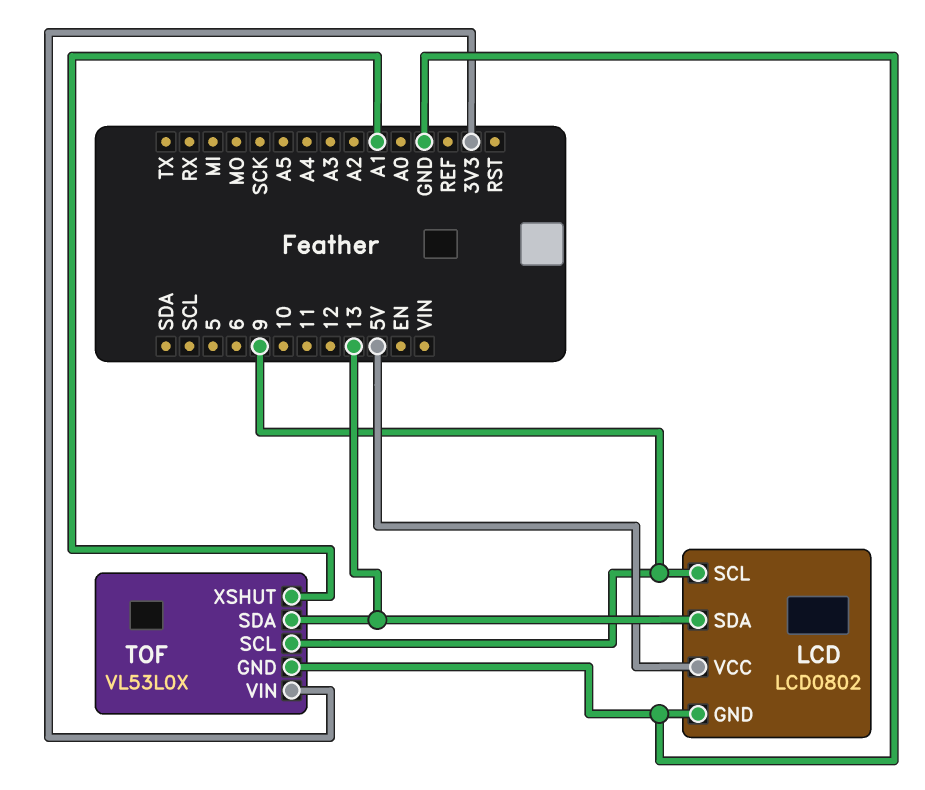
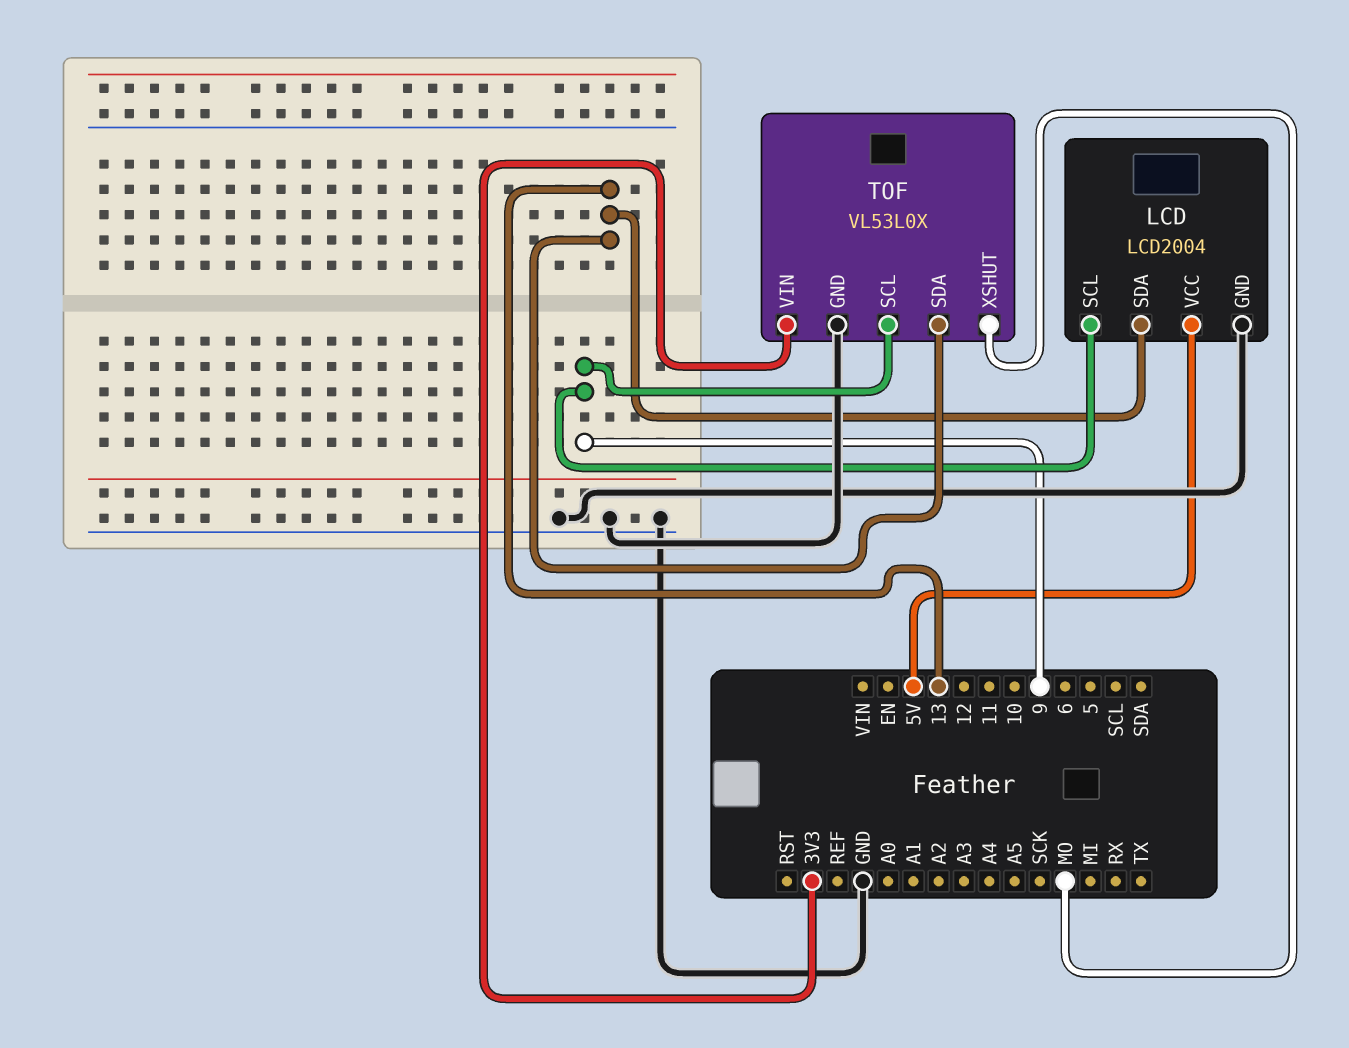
LCD: LCD0802 -> LCD2004
TOF pin XSHUT: A1 -> MO

